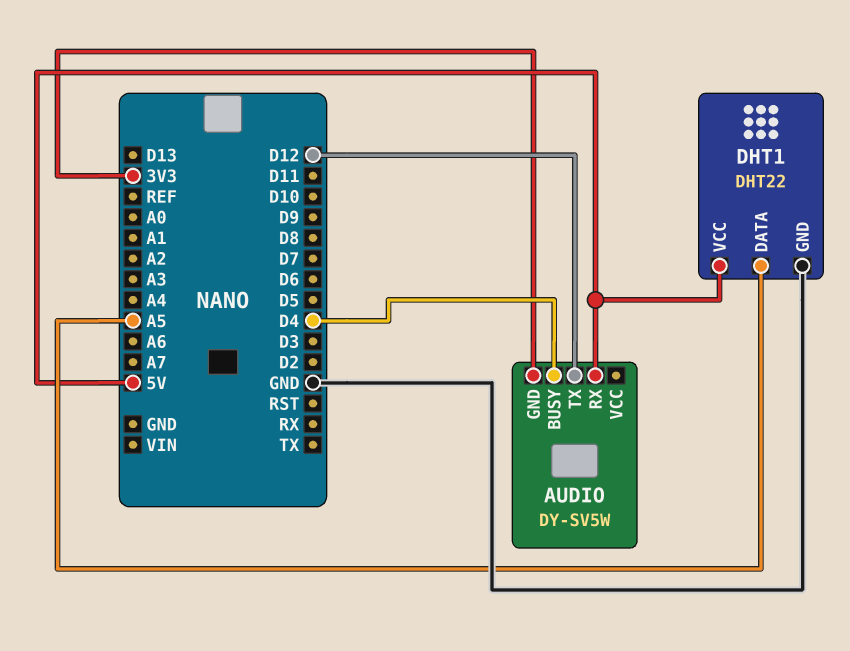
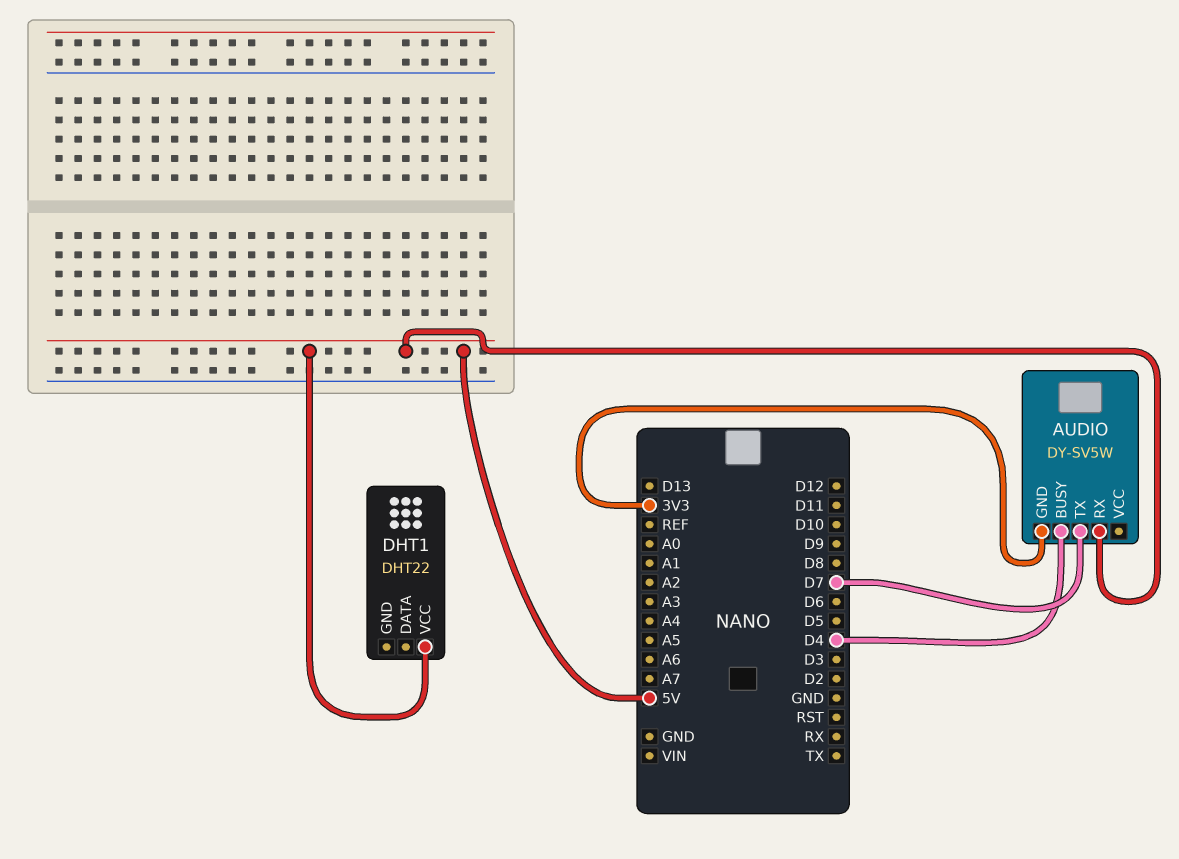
AUDIO pin TX: D12 -> D7
DHT1 pin DATA: A5 -> none
DHT1 pin GND: GND -> none

